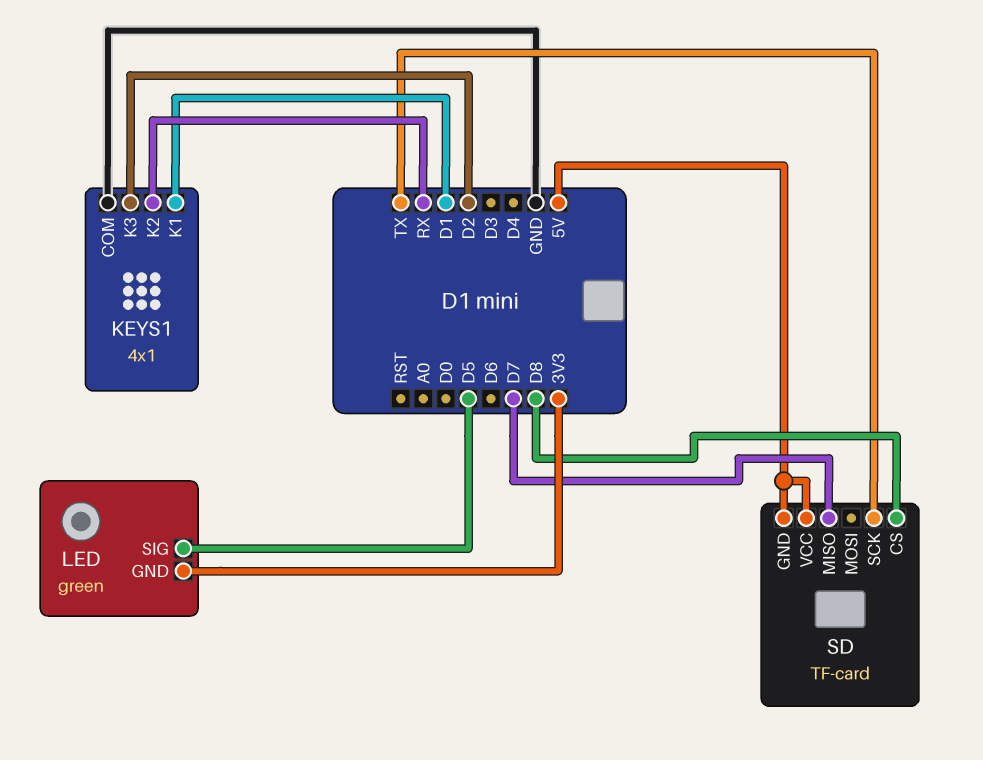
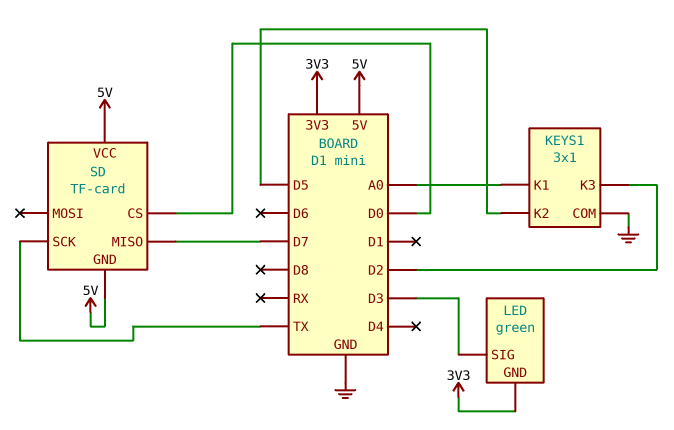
KEYS1: 4x1 -> 3x1
KEYS1 pin K1: D1 -> A0
KEYS1 pin K2: RX -> D5
LED pin SIG: D5 -> D3
SD pin CS: D8 -> D0

